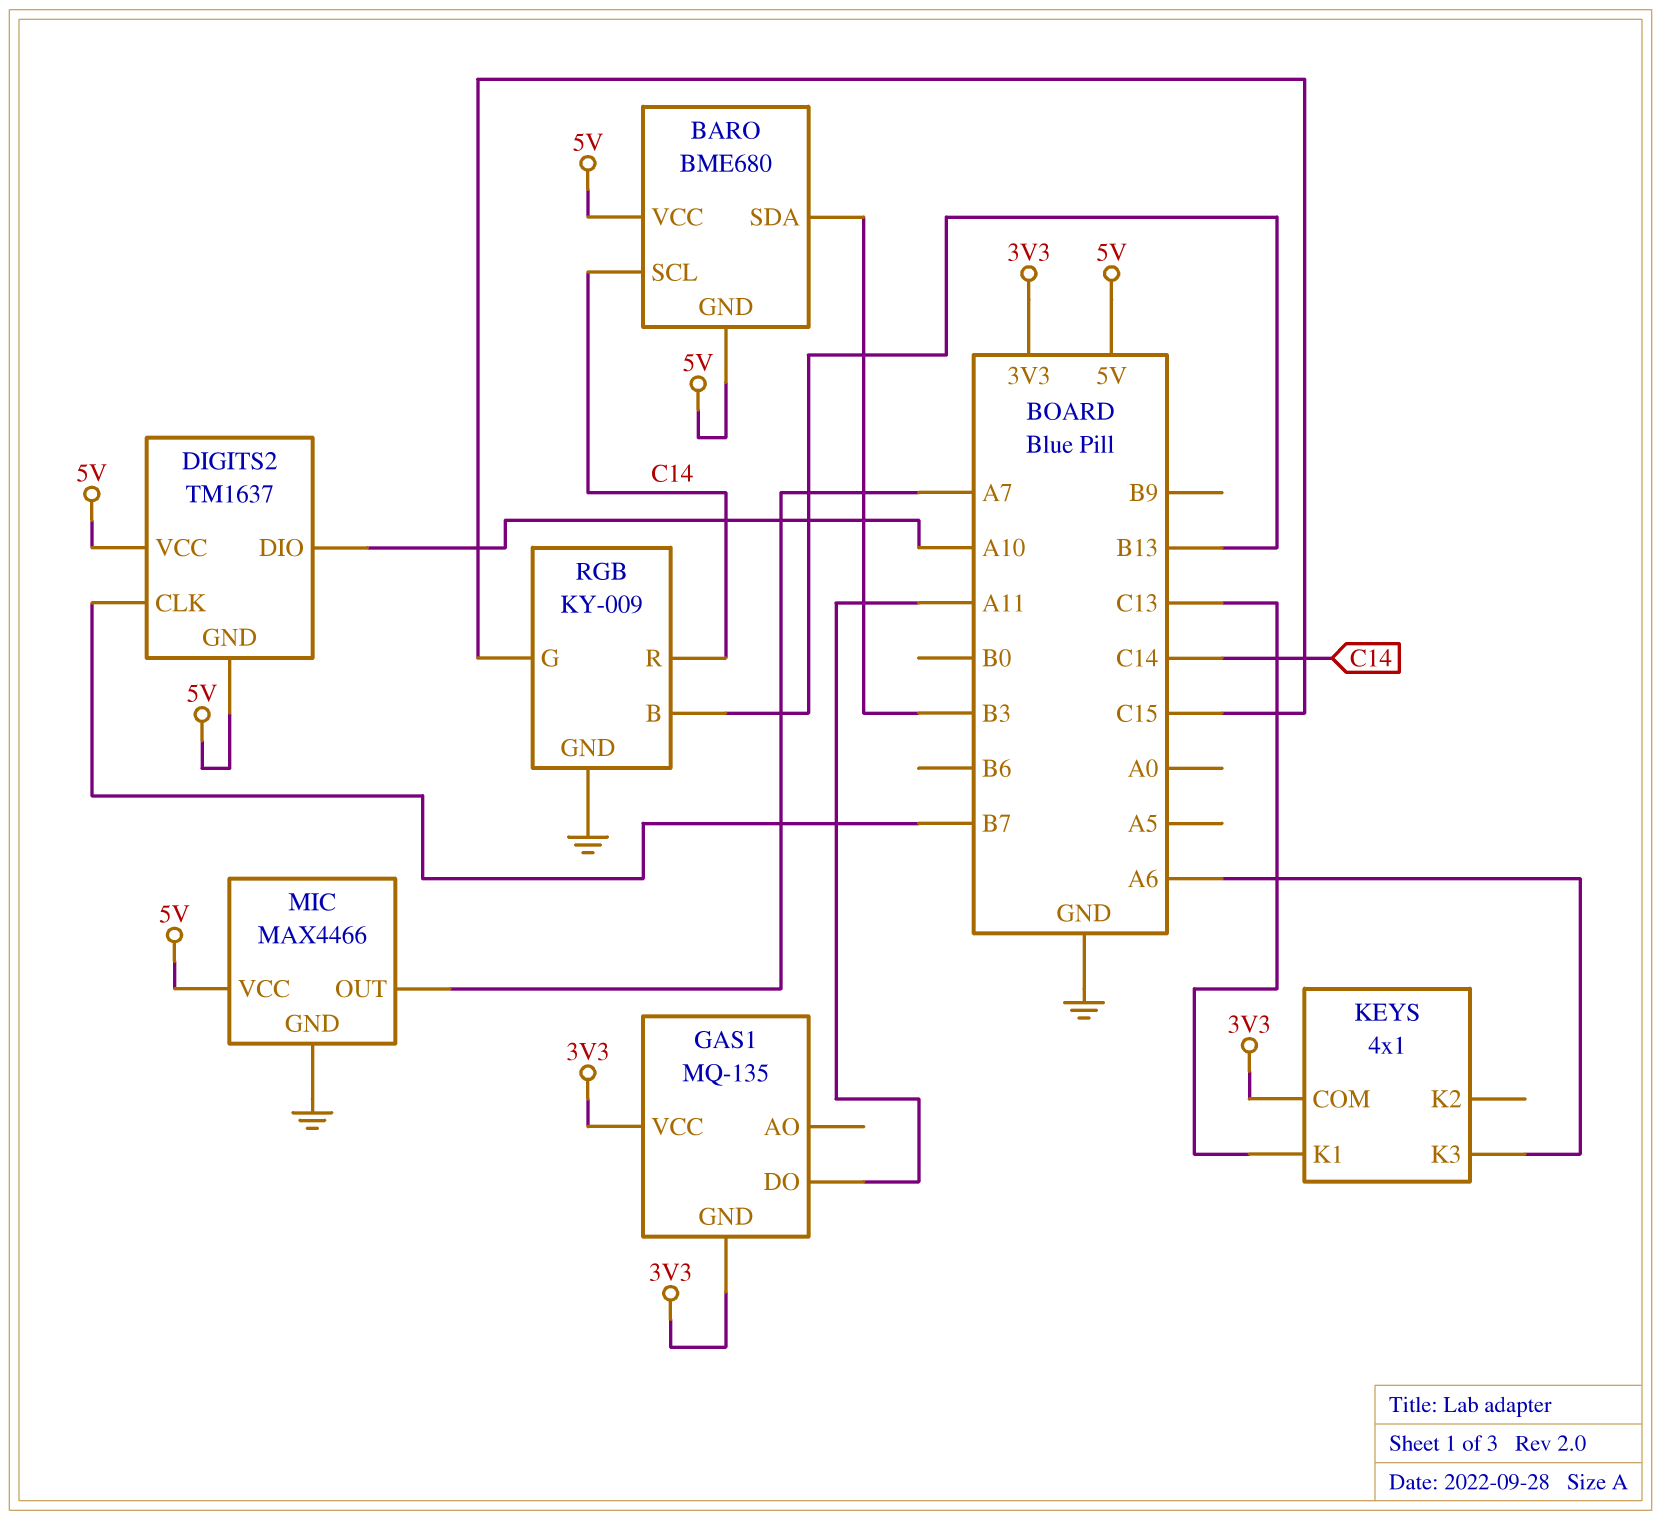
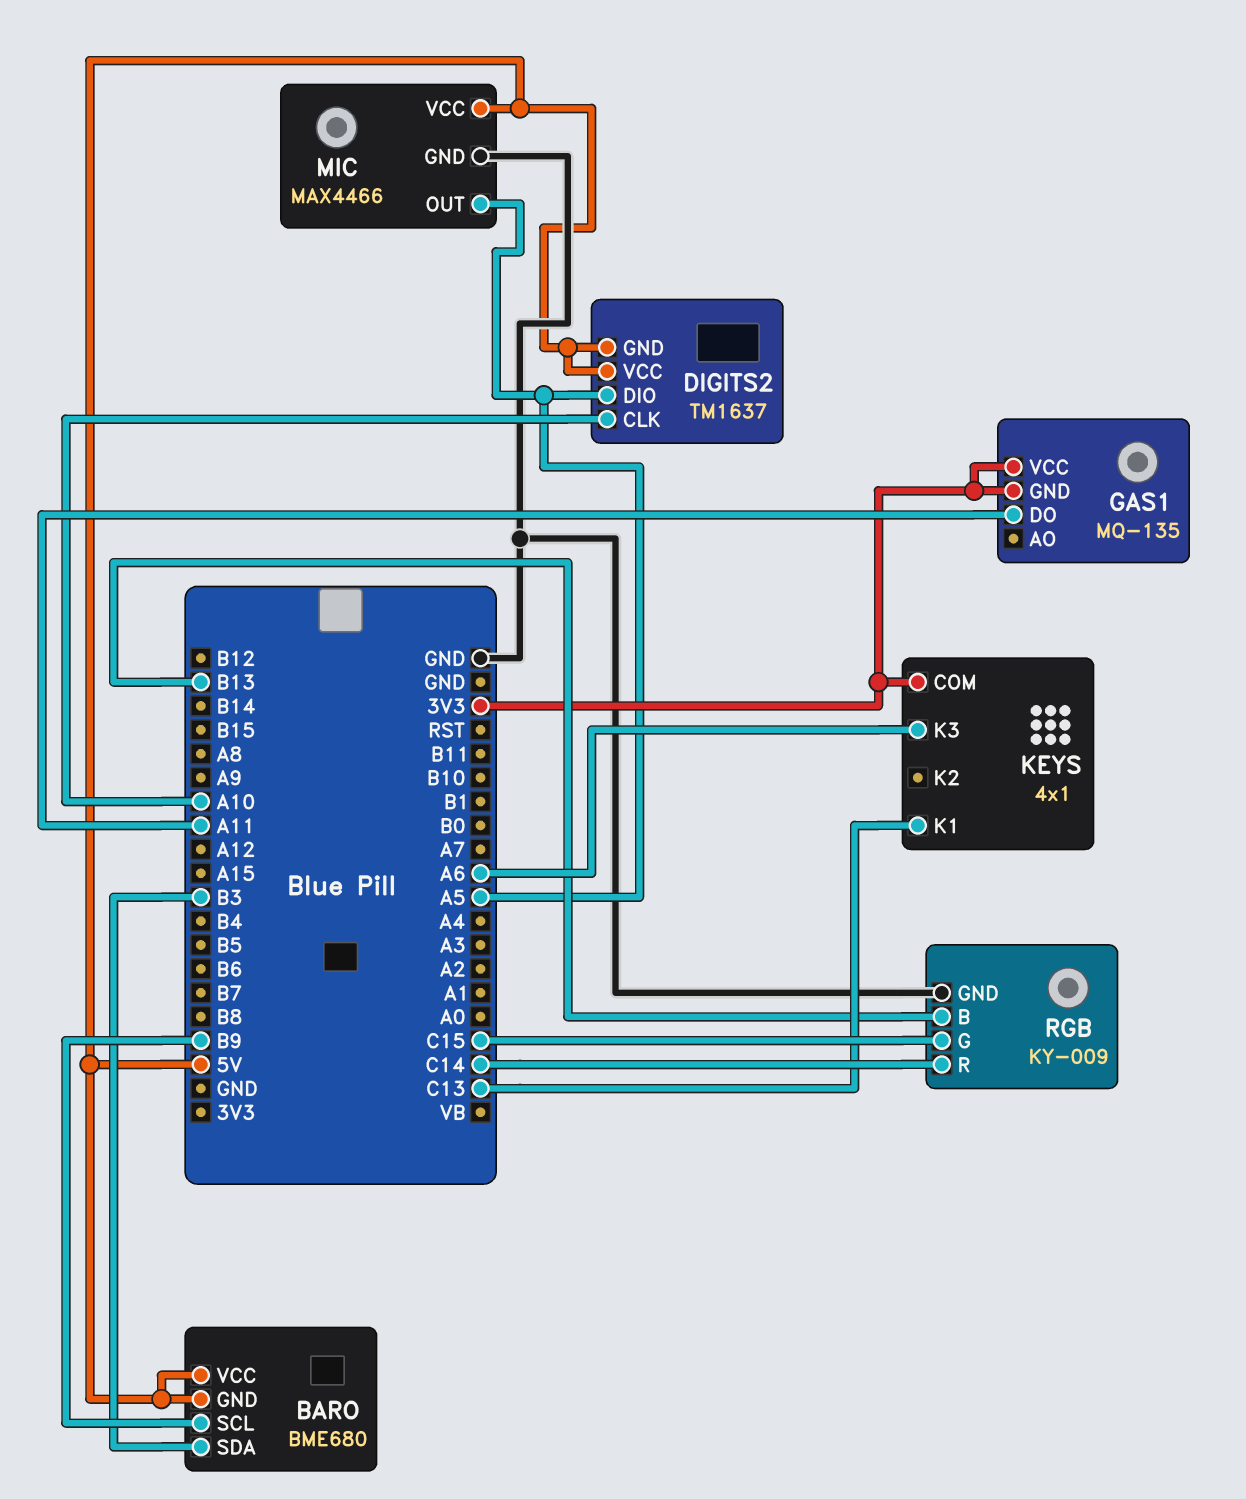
BARO pin SCL: C14 -> B9
DIGITS2 pin CLK: B7 -> A10
DIGITS2 pin DIO: A10 -> A5
MIC pin OUT: A7 -> A5

